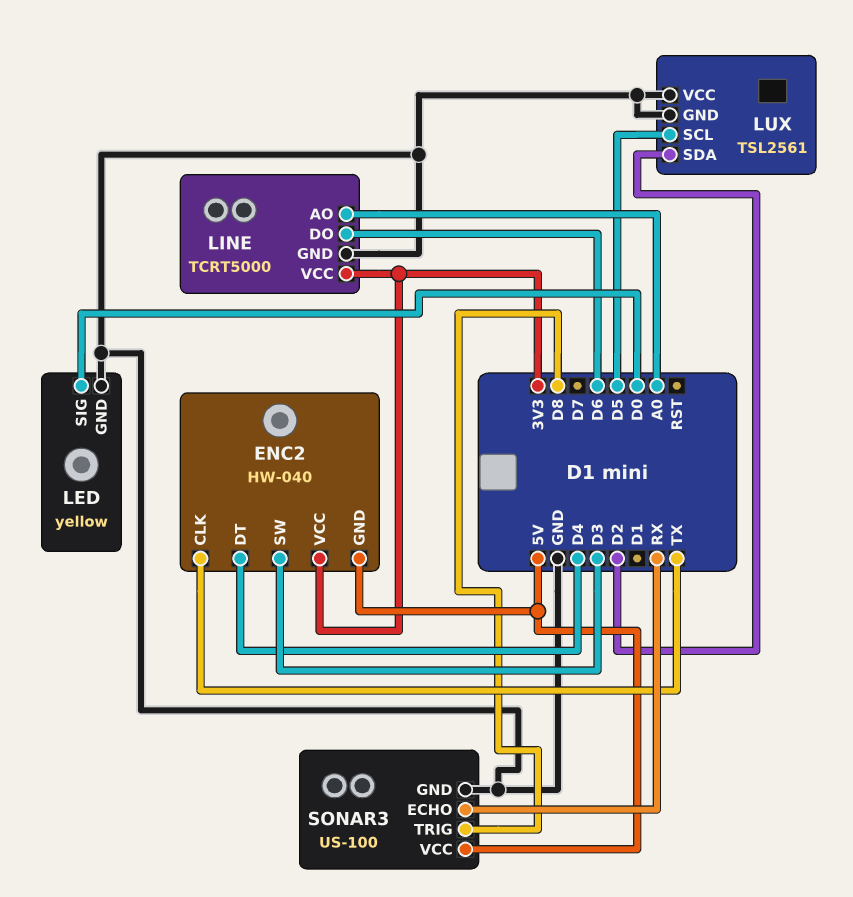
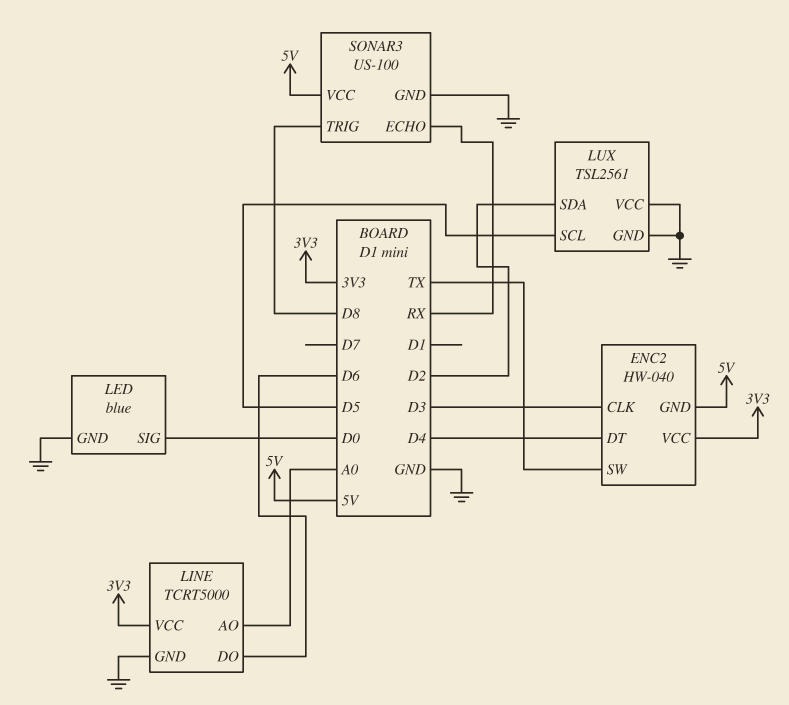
ENC2 pin CLK: TX -> D3
ENC2 pin SW: D3 -> TX
LED: yellow -> blue

